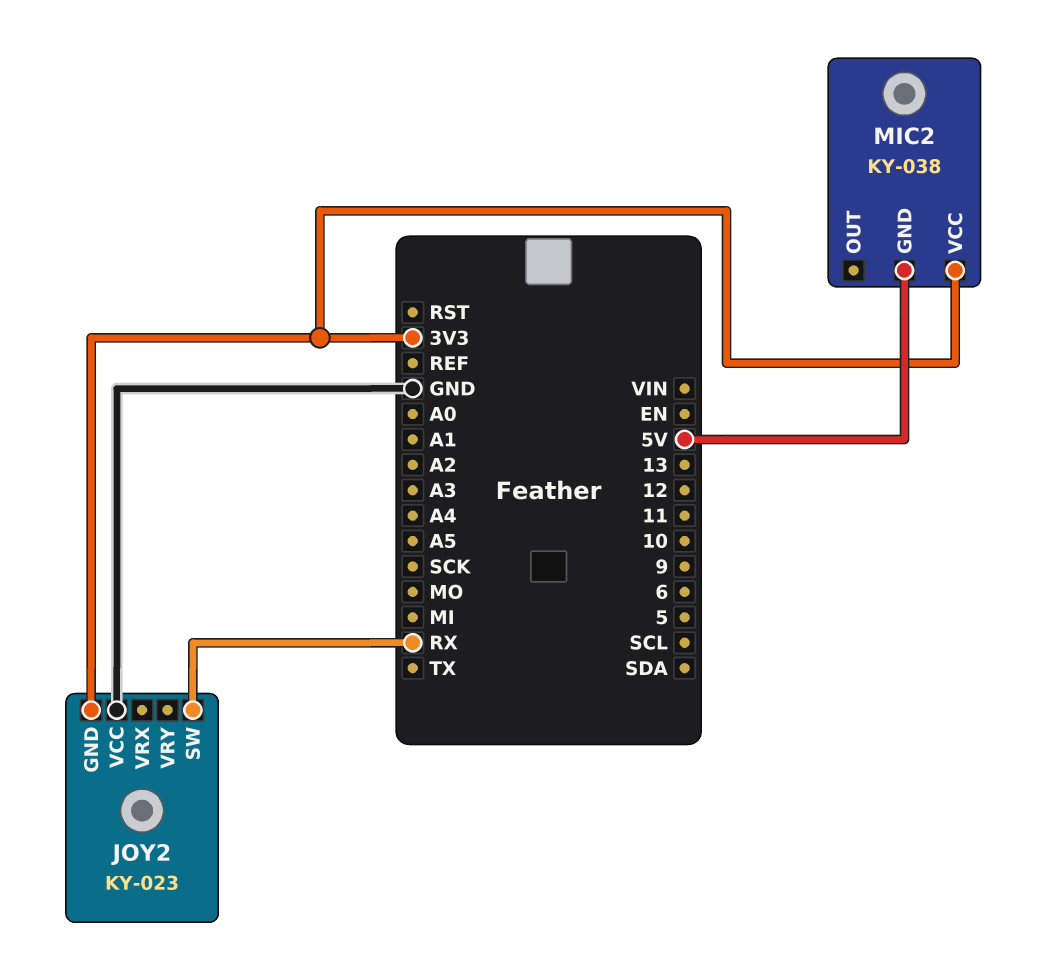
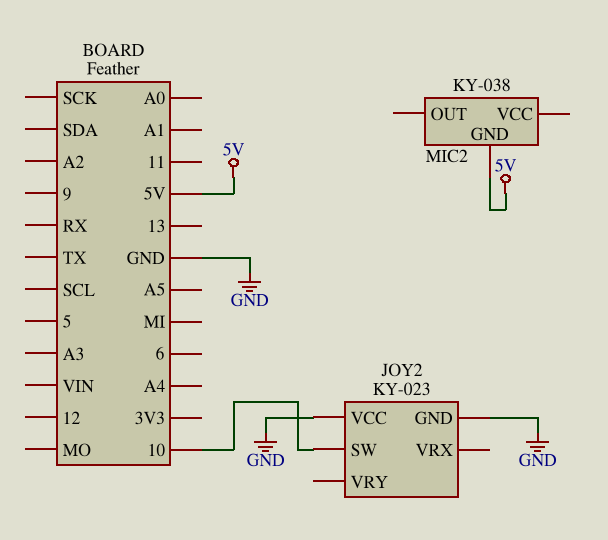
JOY2 pin GND: 3V3 -> GND
JOY2 pin SW: RX -> 10
MIC2 pin VCC: 3V3 -> none

